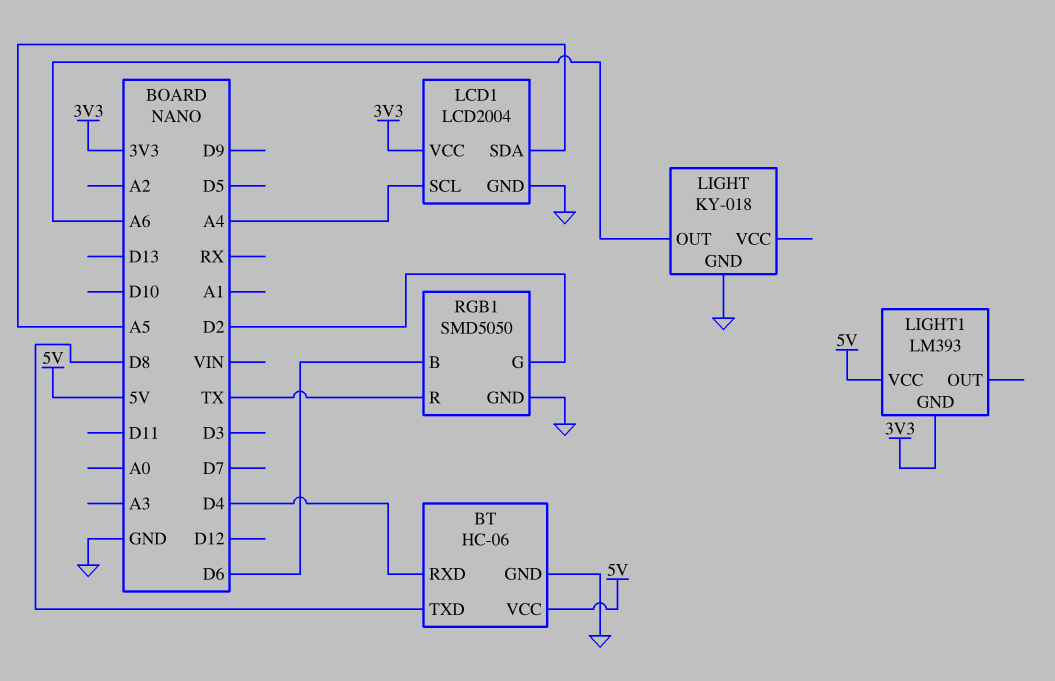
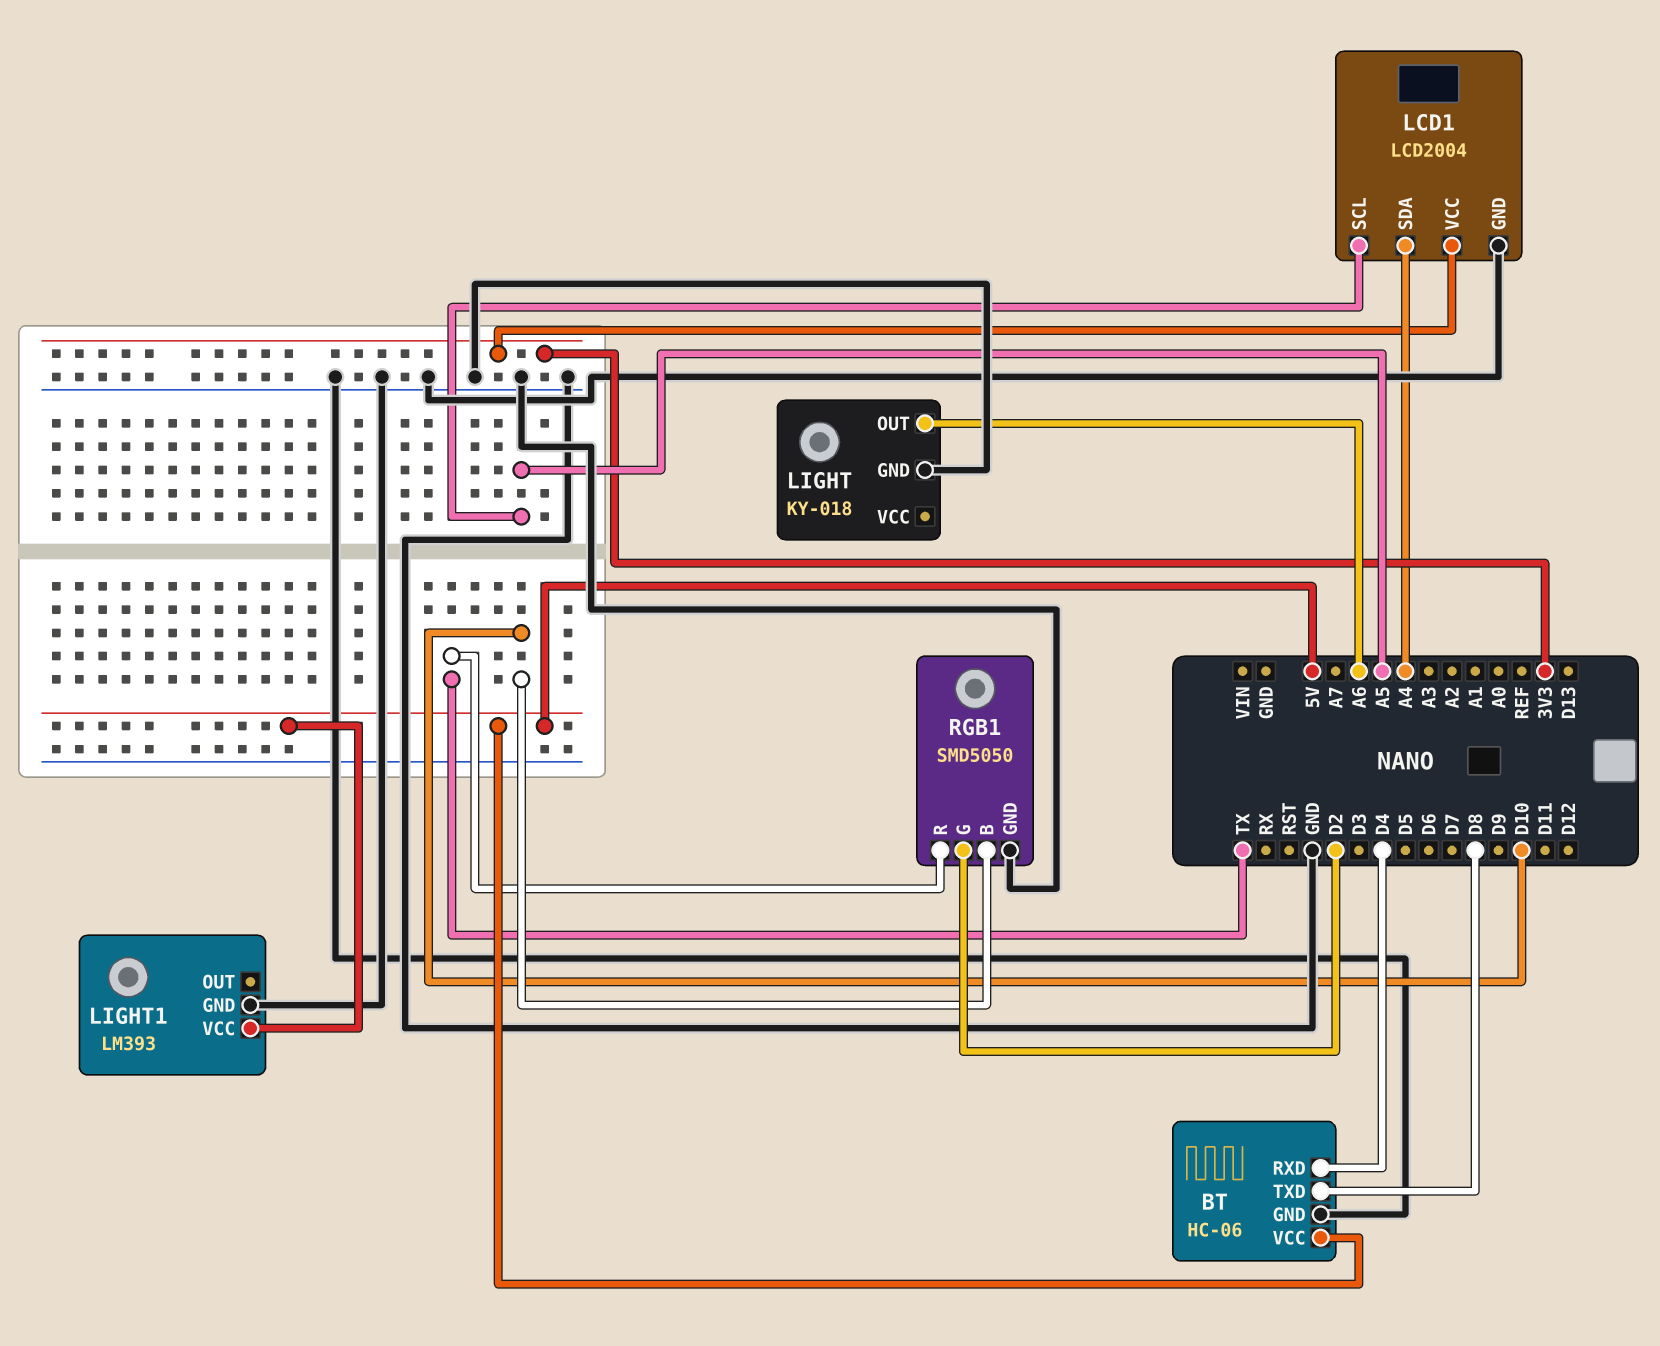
LCD1 pin SCL: A4 -> A5
LCD1 pin SDA: A5 -> A4
LIGHT1 pin GND: 3V3 -> GND
RGB1 pin B: D6 -> D10

